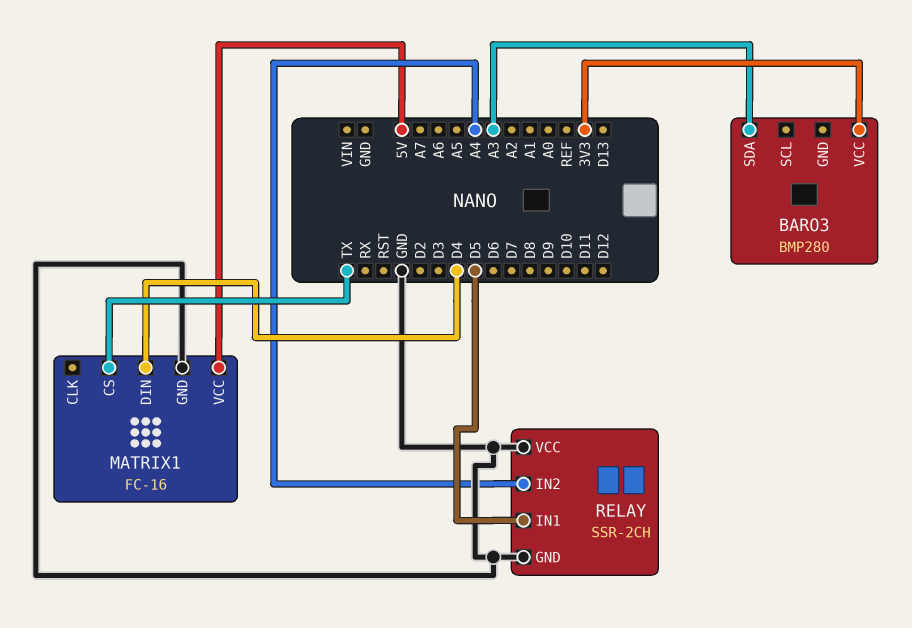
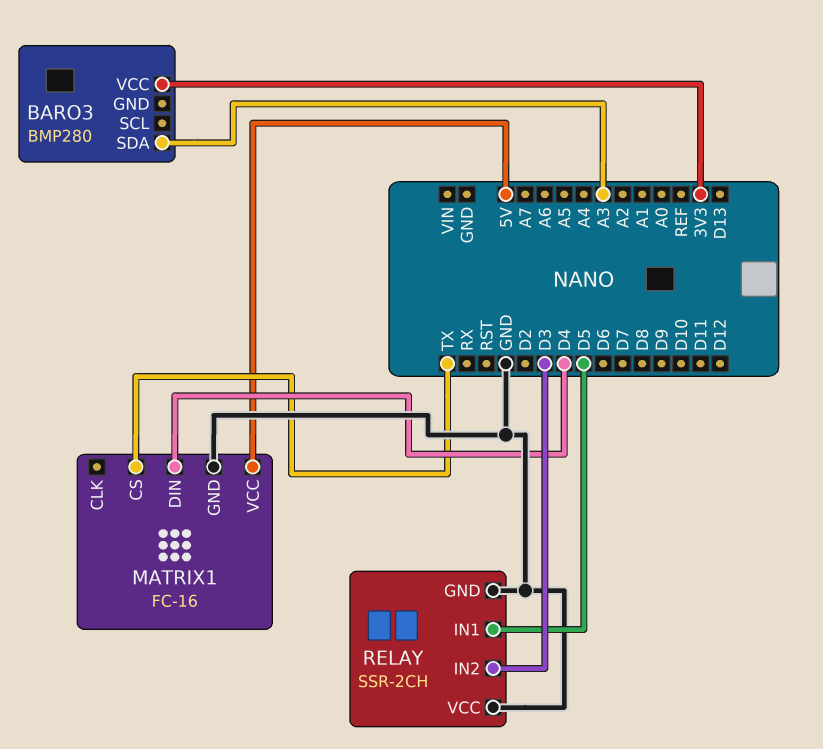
RELAY pin IN2: A4 -> D3

